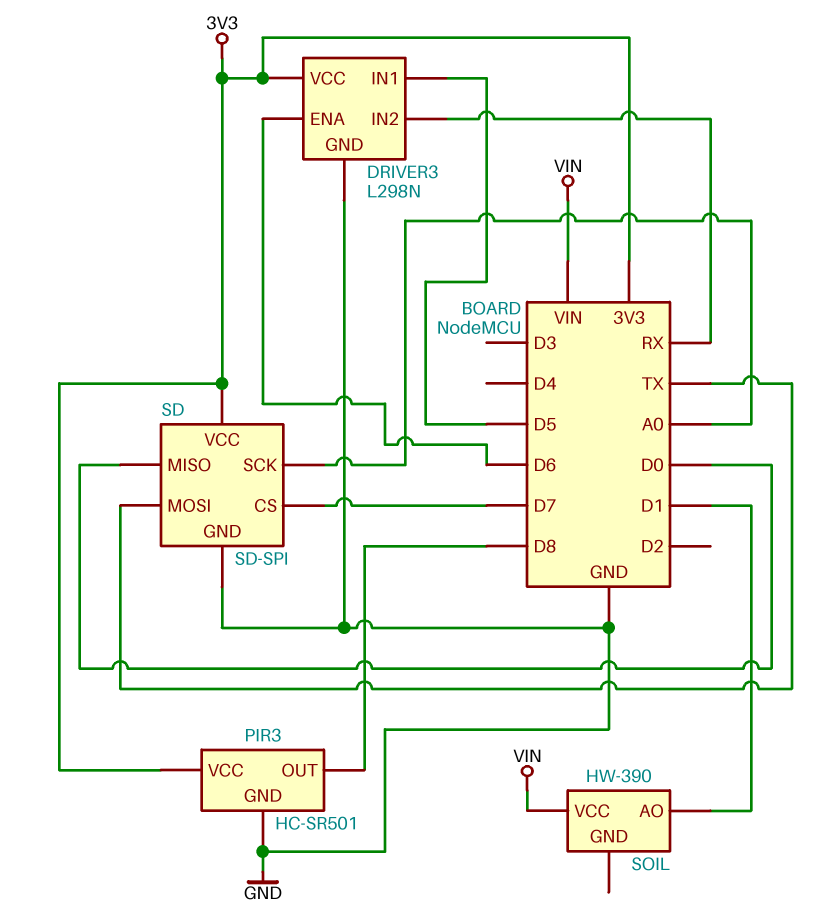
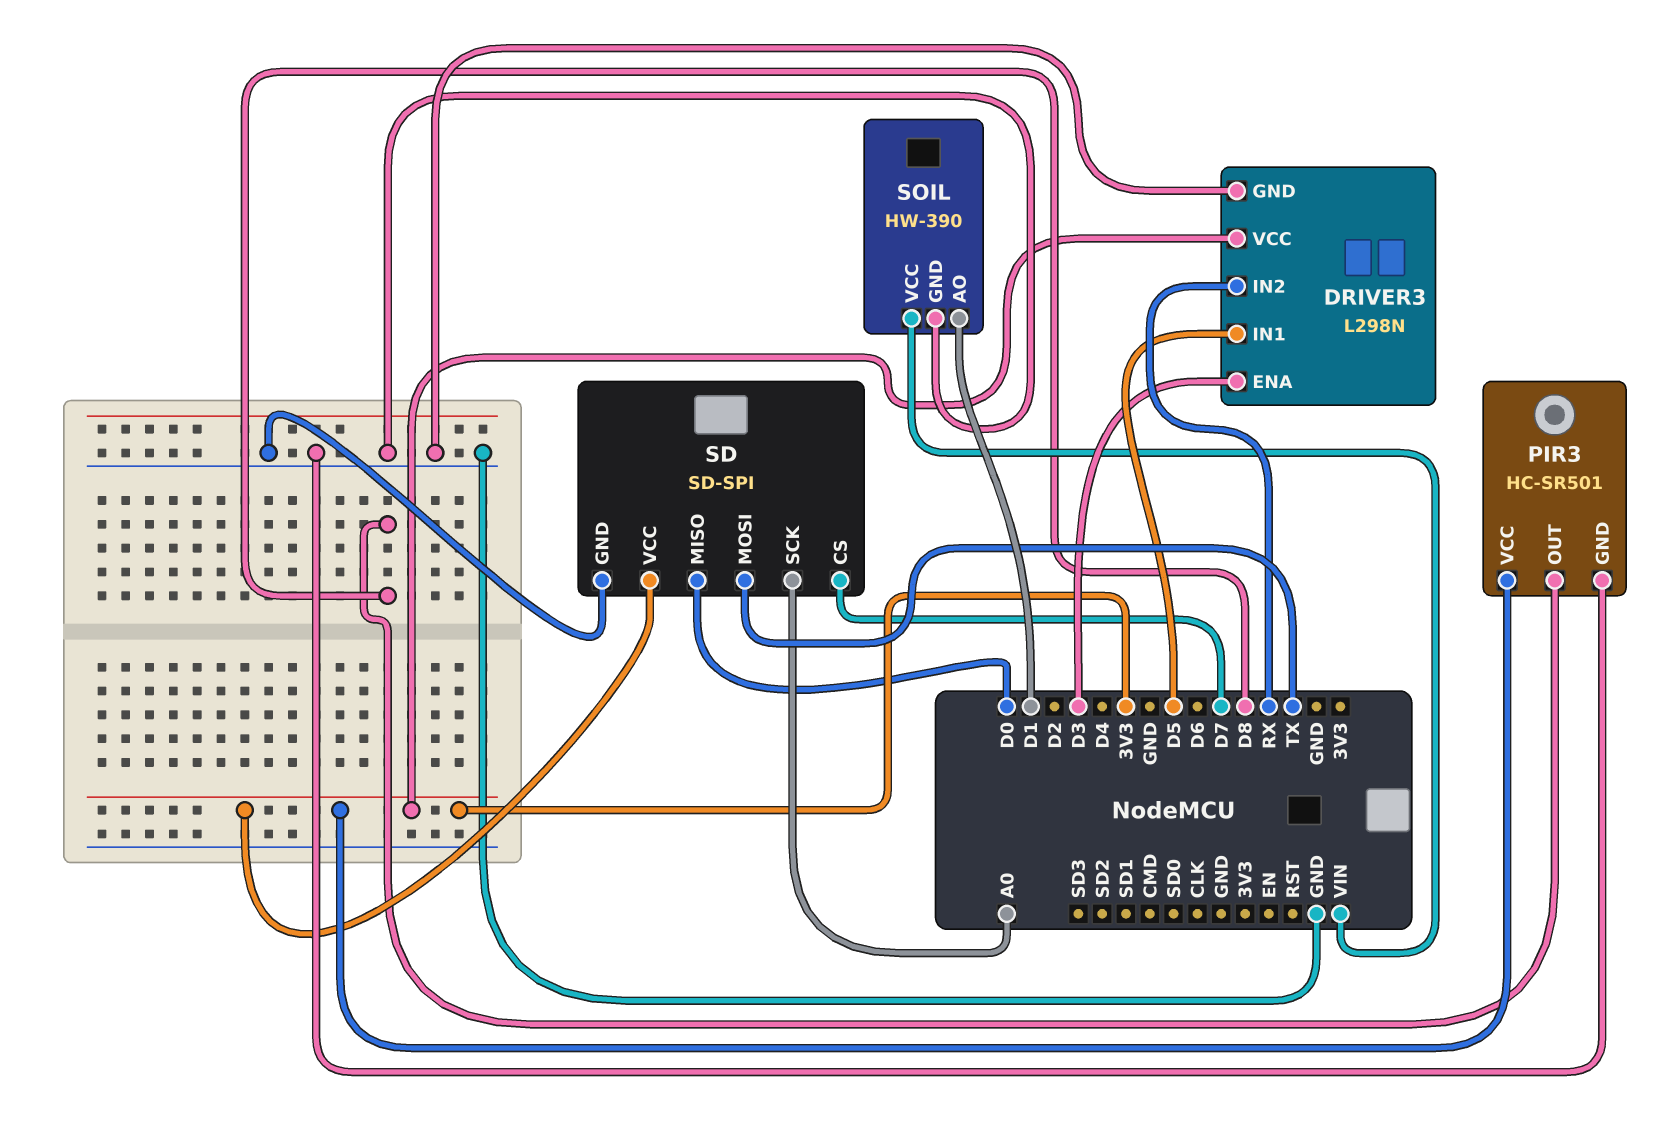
DRIVER3 pin ENA: D6 -> D3
SOIL pin GND: none -> GND

